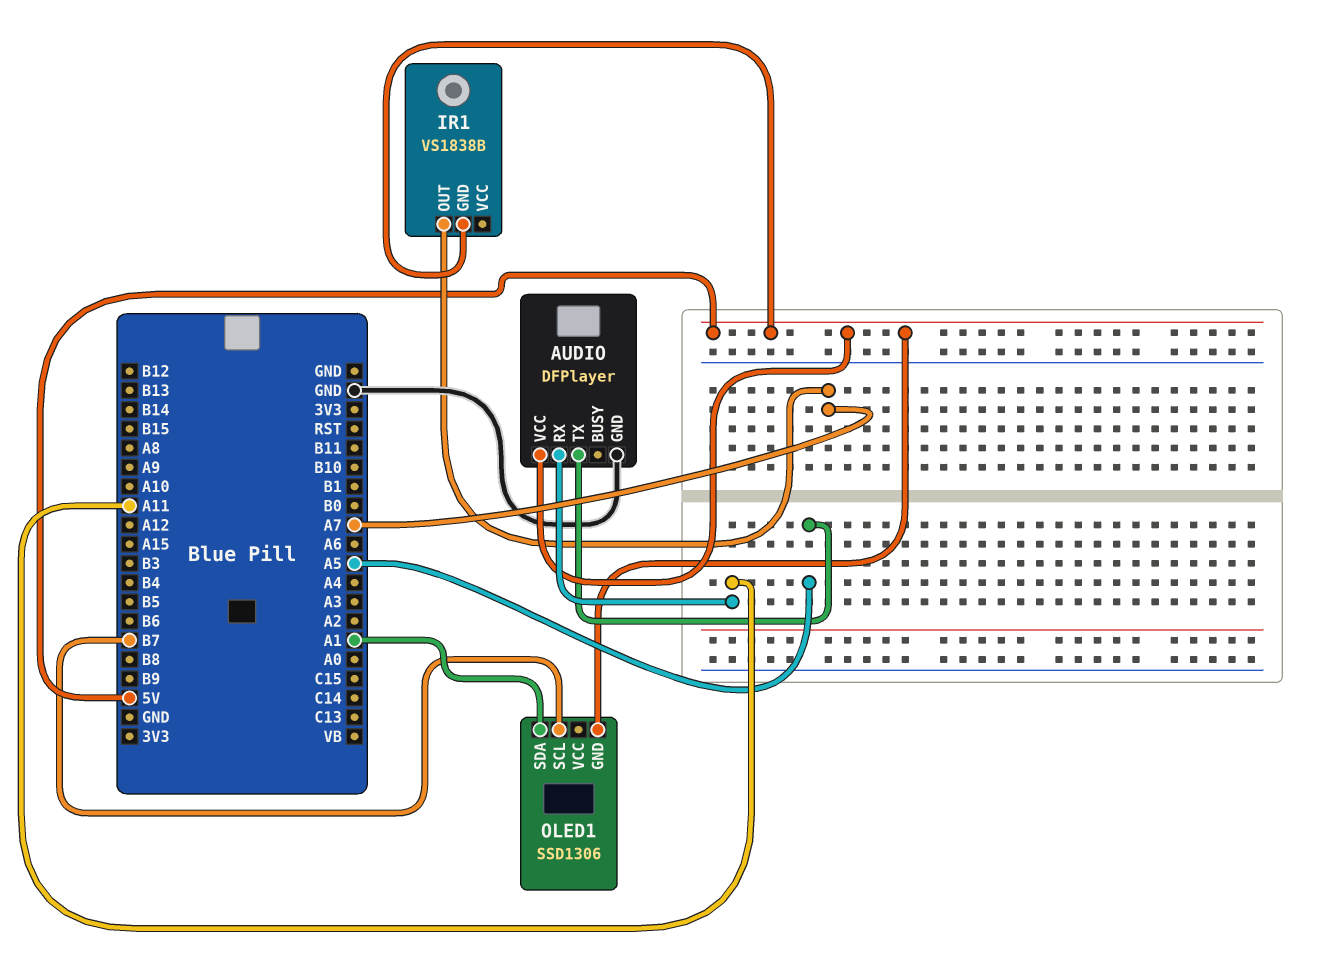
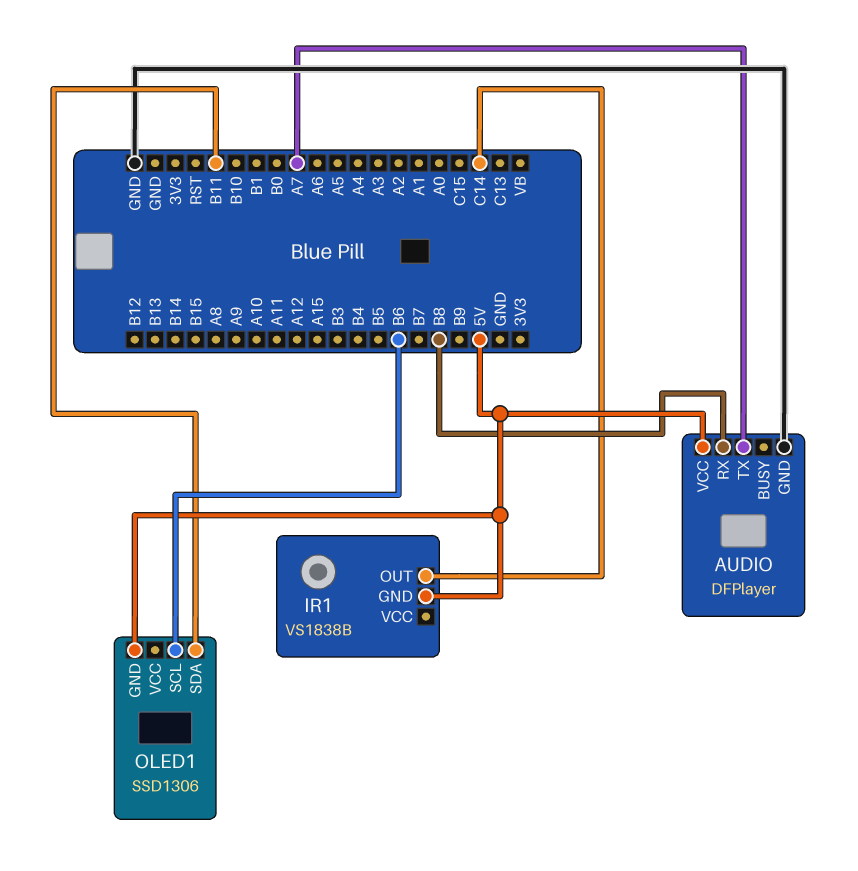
AUDIO pin RX: A11 -> B8
AUDIO pin TX: A5 -> A7
IR1 pin OUT: A7 -> C14
OLED1 pin SCL: B7 -> B6
OLED1 pin SDA: A1 -> B11

